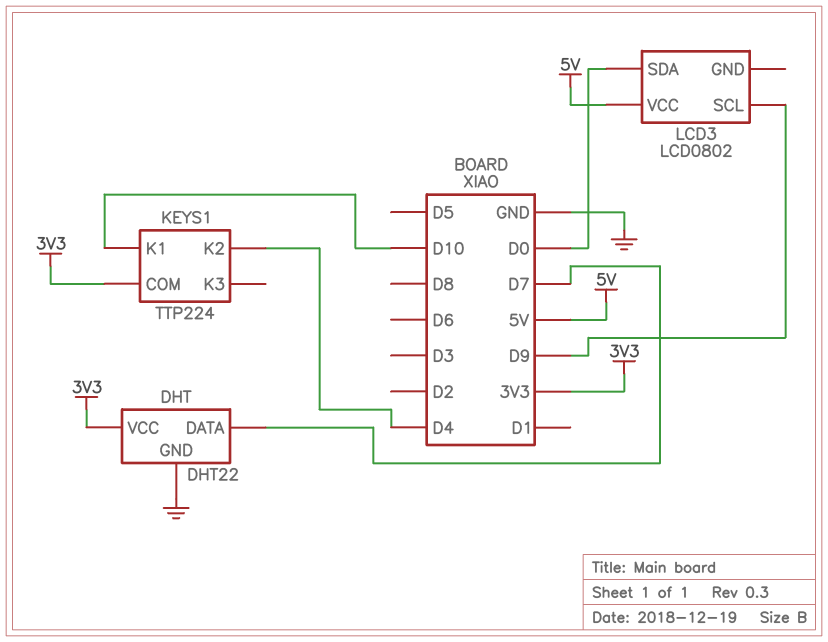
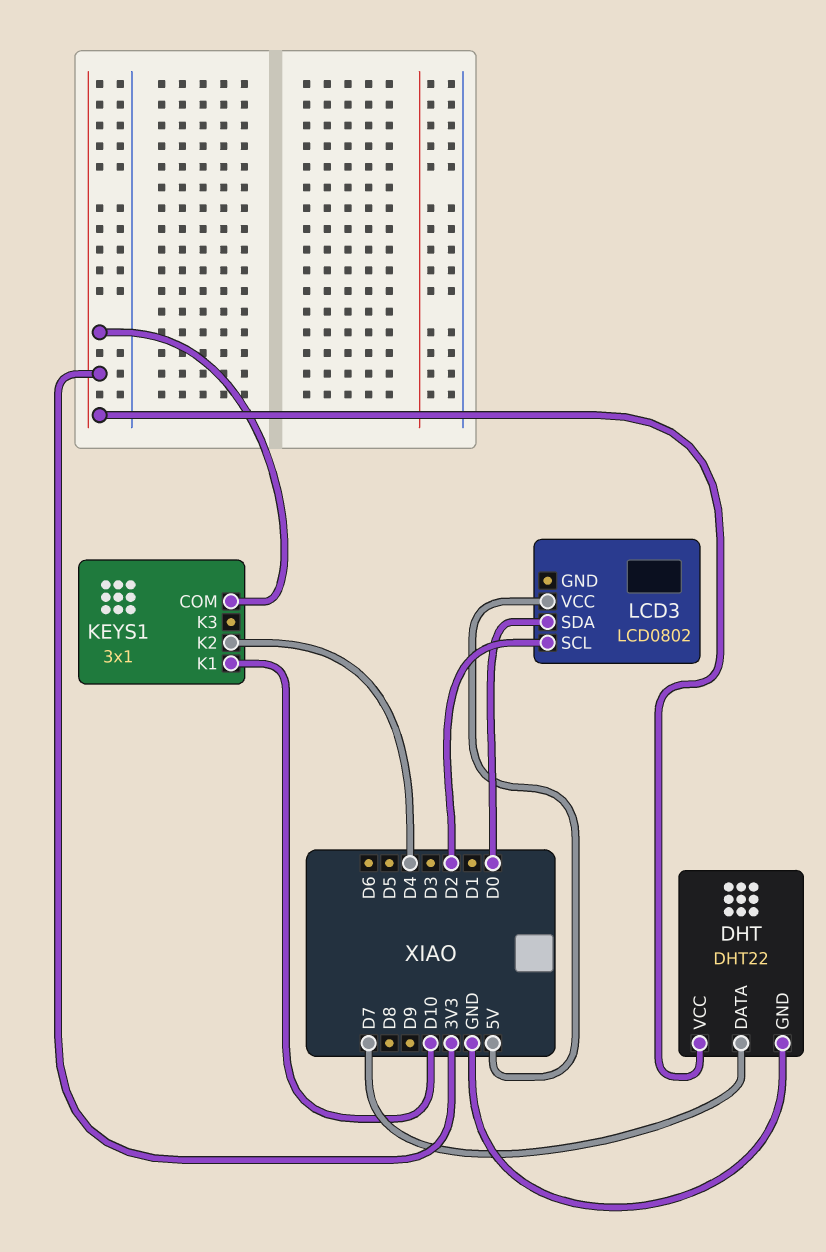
KEYS1: TTP224 -> 3x1
LCD3 pin SCL: D9 -> D2

